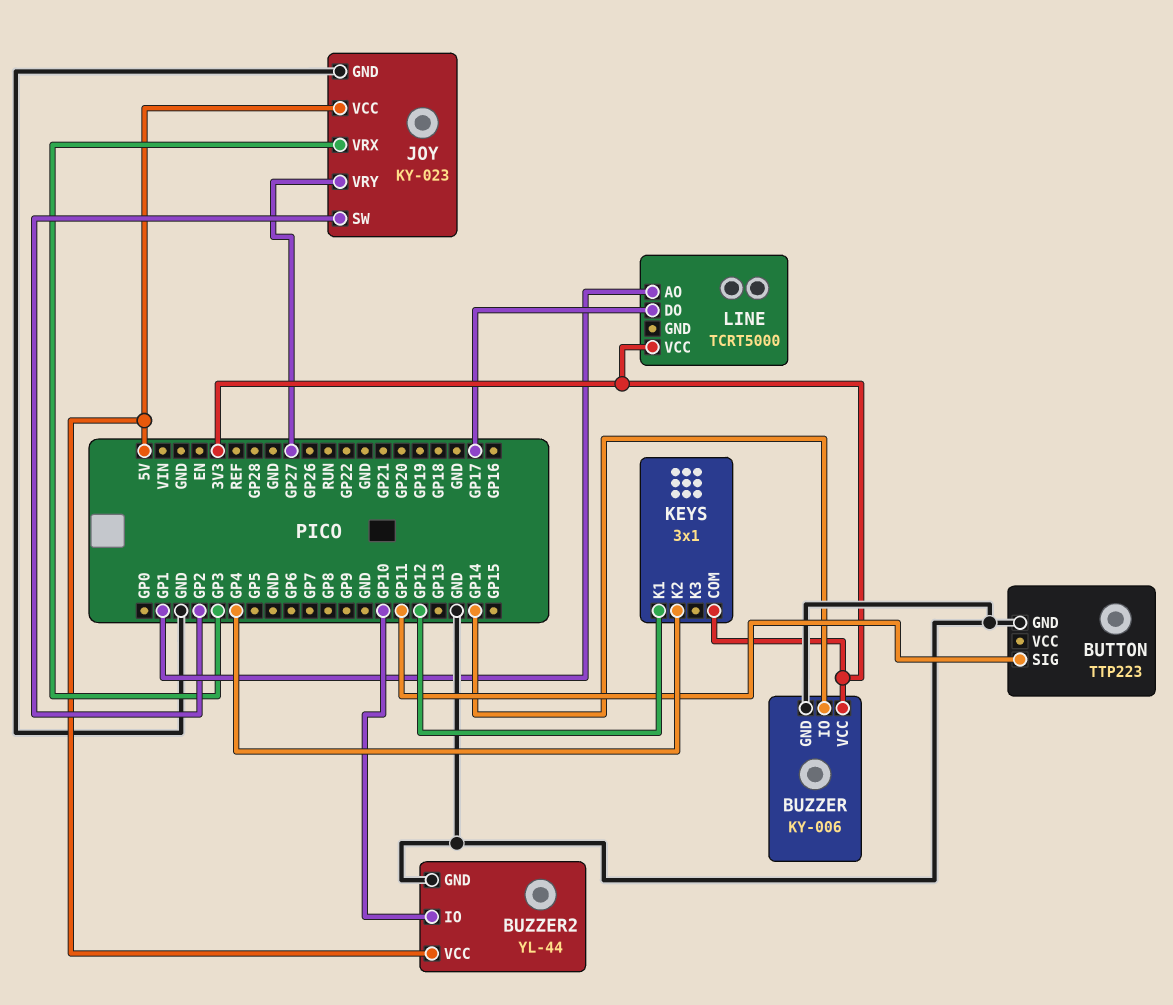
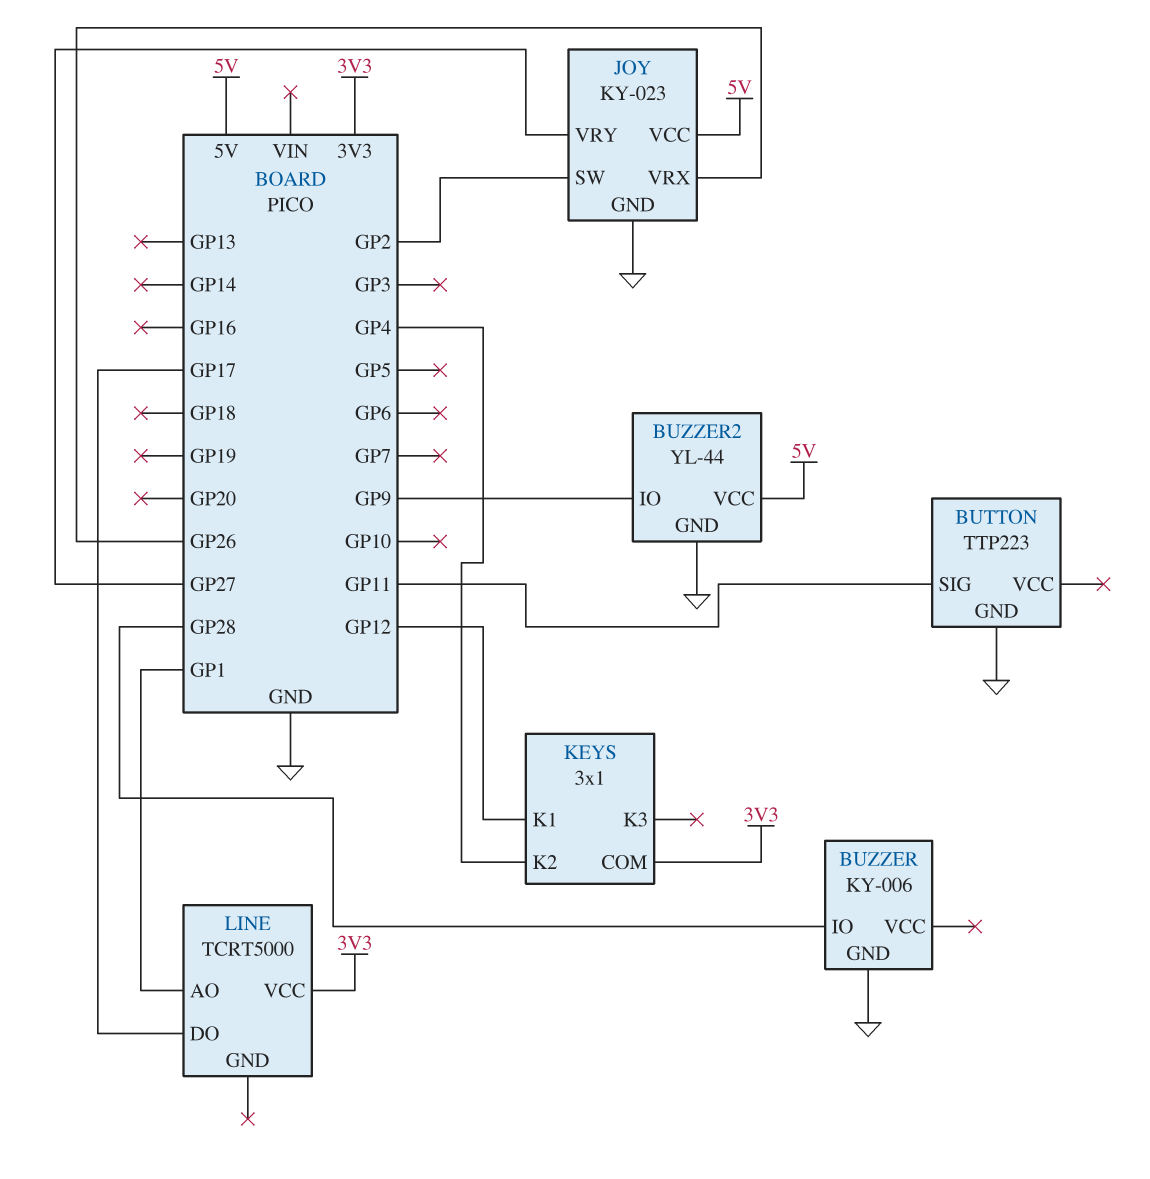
BUZZER pin IO: GP14 -> GP28
BUZZER pin VCC: 3V3 -> none
BUZZER2 pin IO: GP10 -> GP9
JOY pin VRX: GP3 -> GP26

